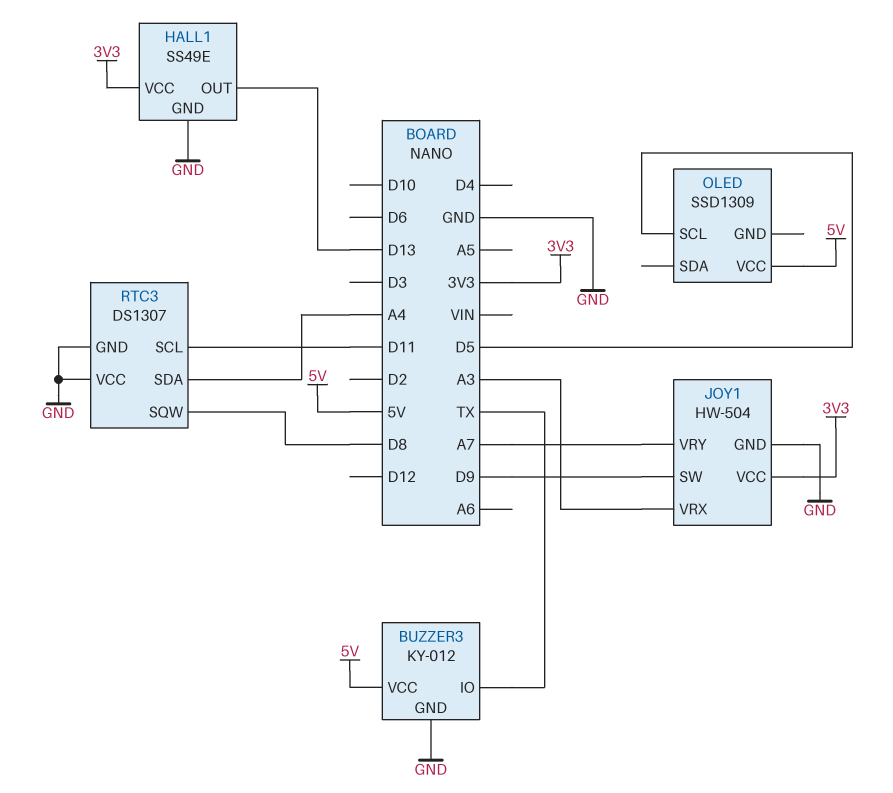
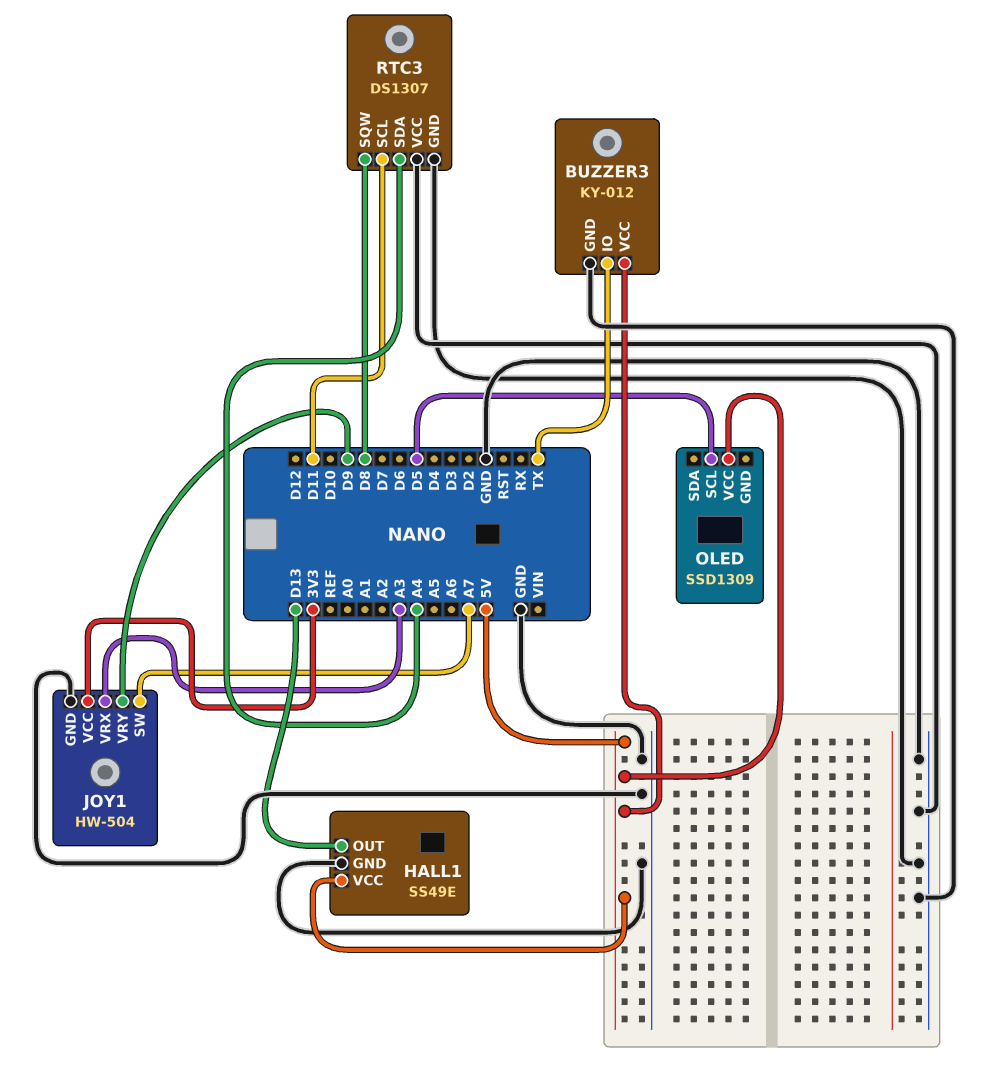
HALL1 pin VCC: 3V3 -> 5V
JOY1 pin SW: D9 -> A7
JOY1 pin VRY: A7 -> D9

